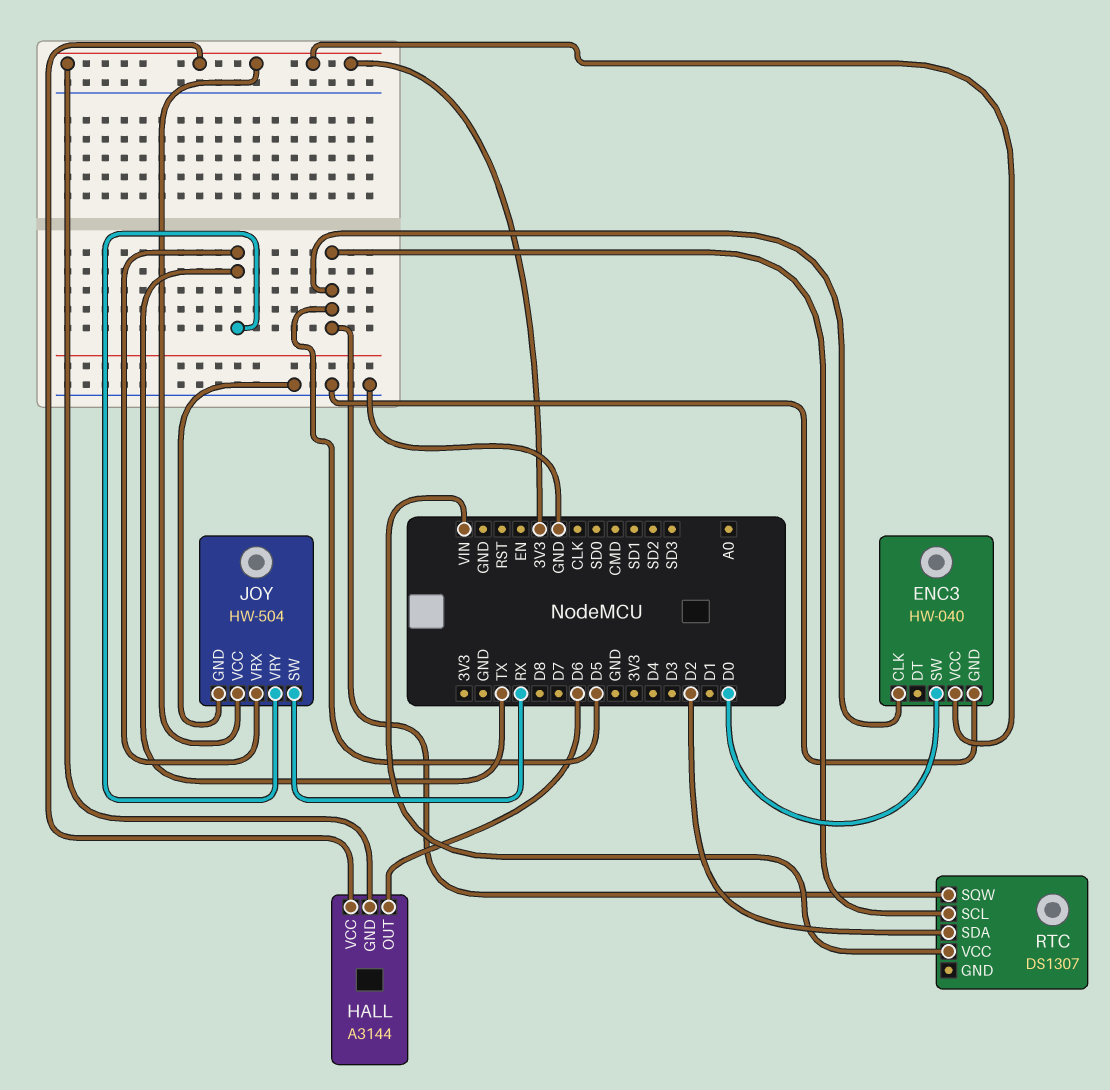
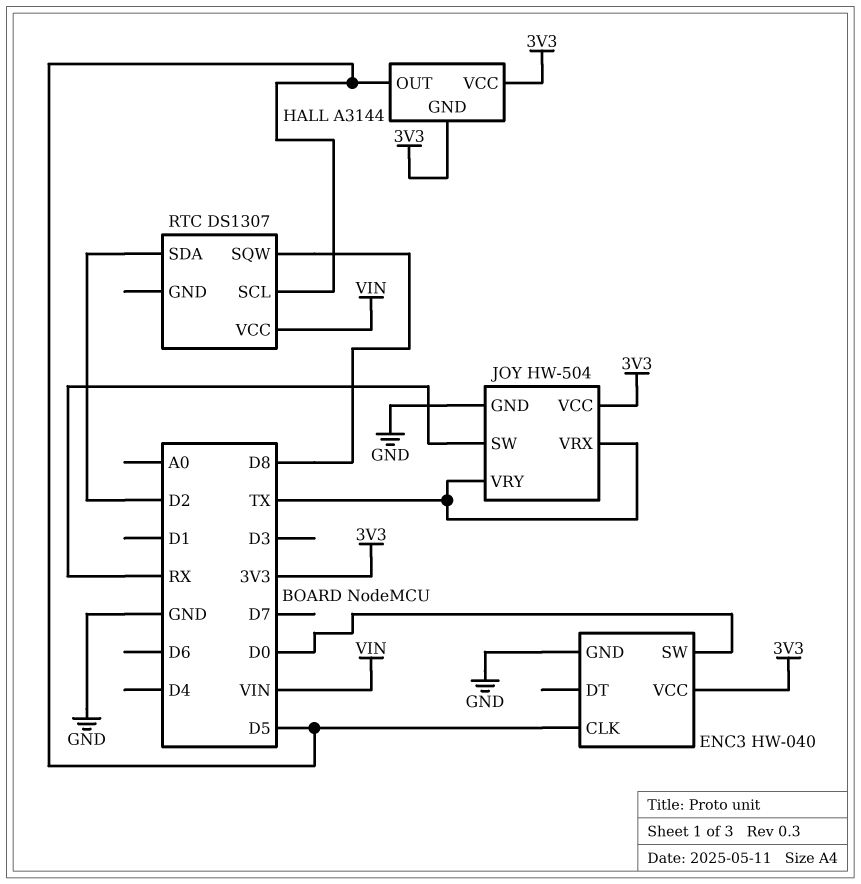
HALL pin OUT: D6 -> D5
RTC pin SQW: D5 -> D8

